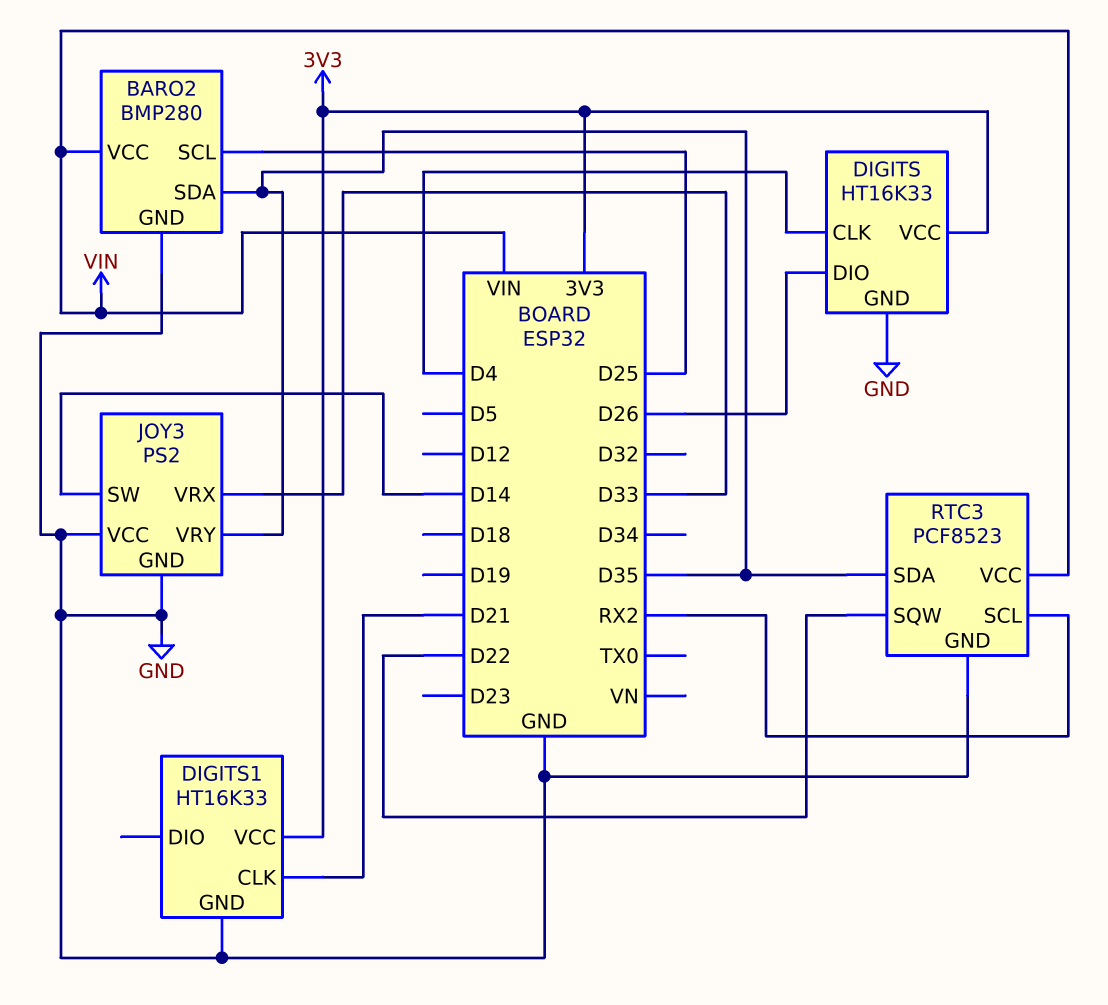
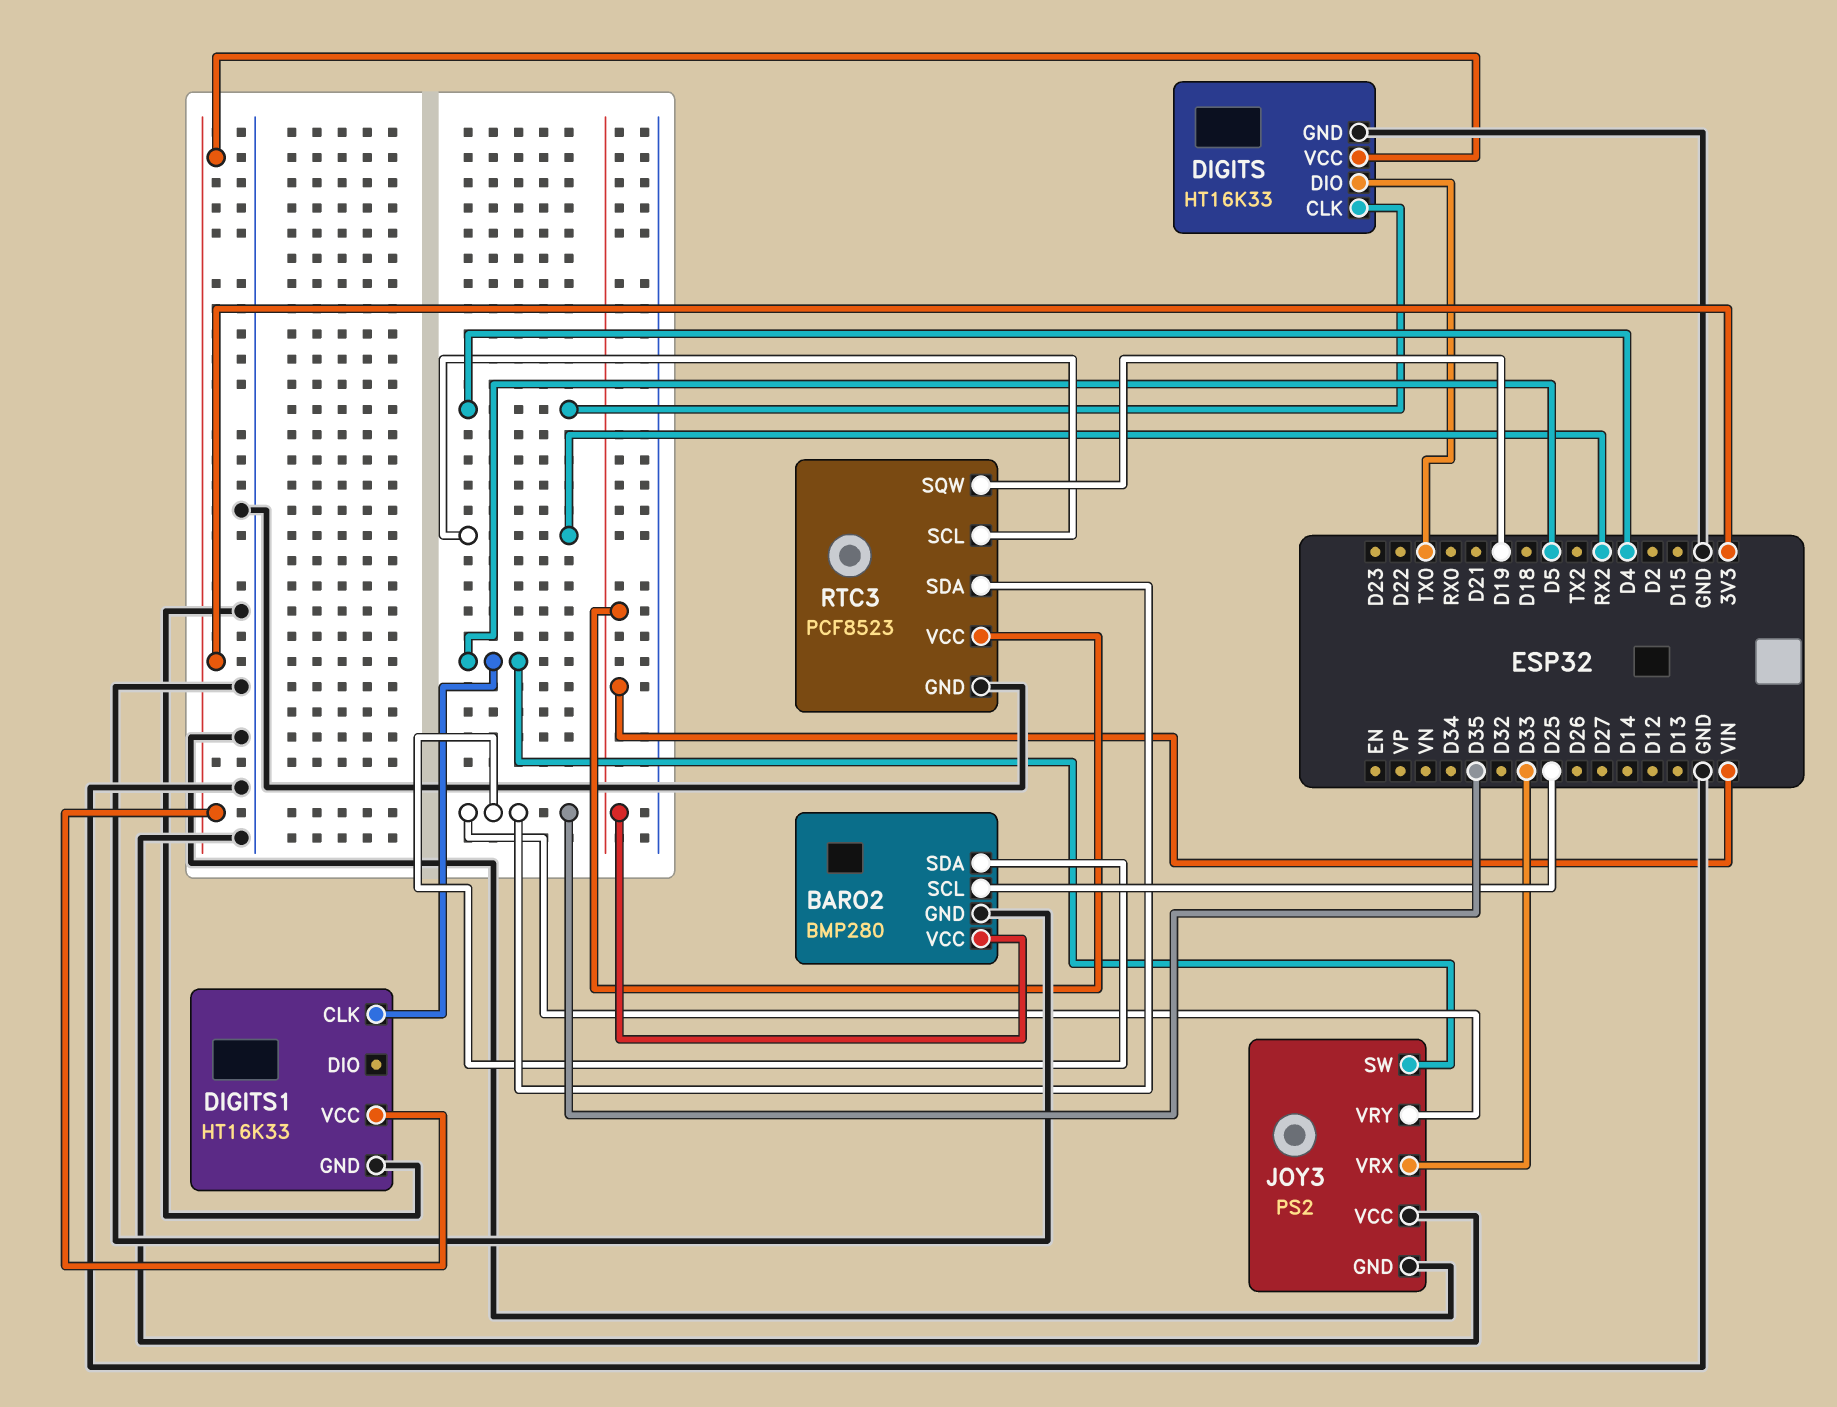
DIGITS pin DIO: D26 -> TX0
DIGITS1 pin CLK: D21 -> D5
JOY3 pin SW: D14 -> D5
RTC3 pin SQW: D22 -> D19

